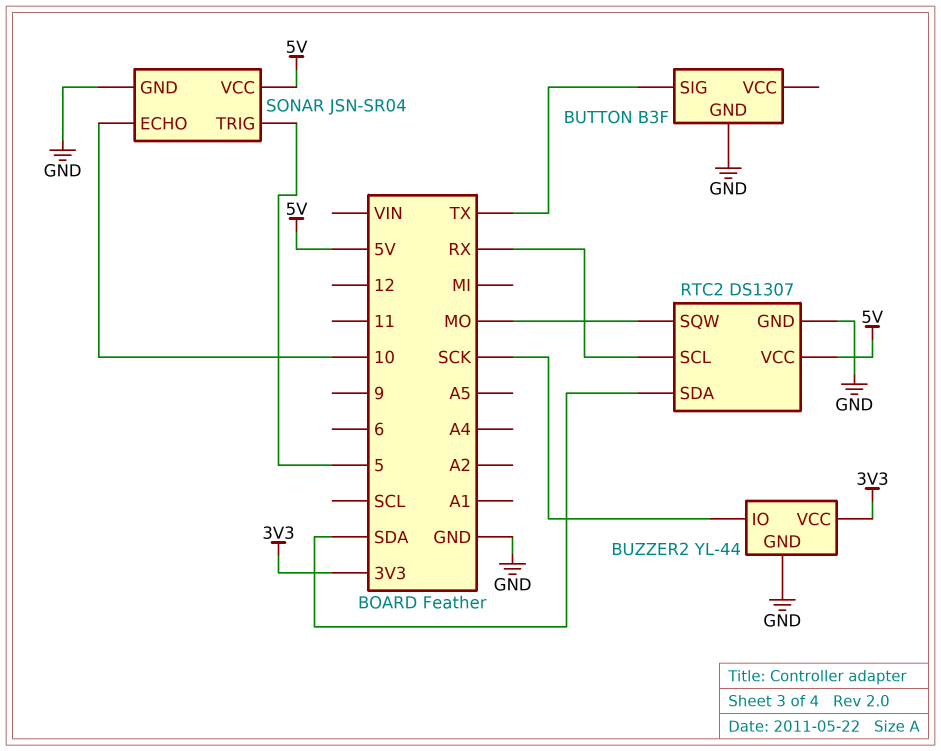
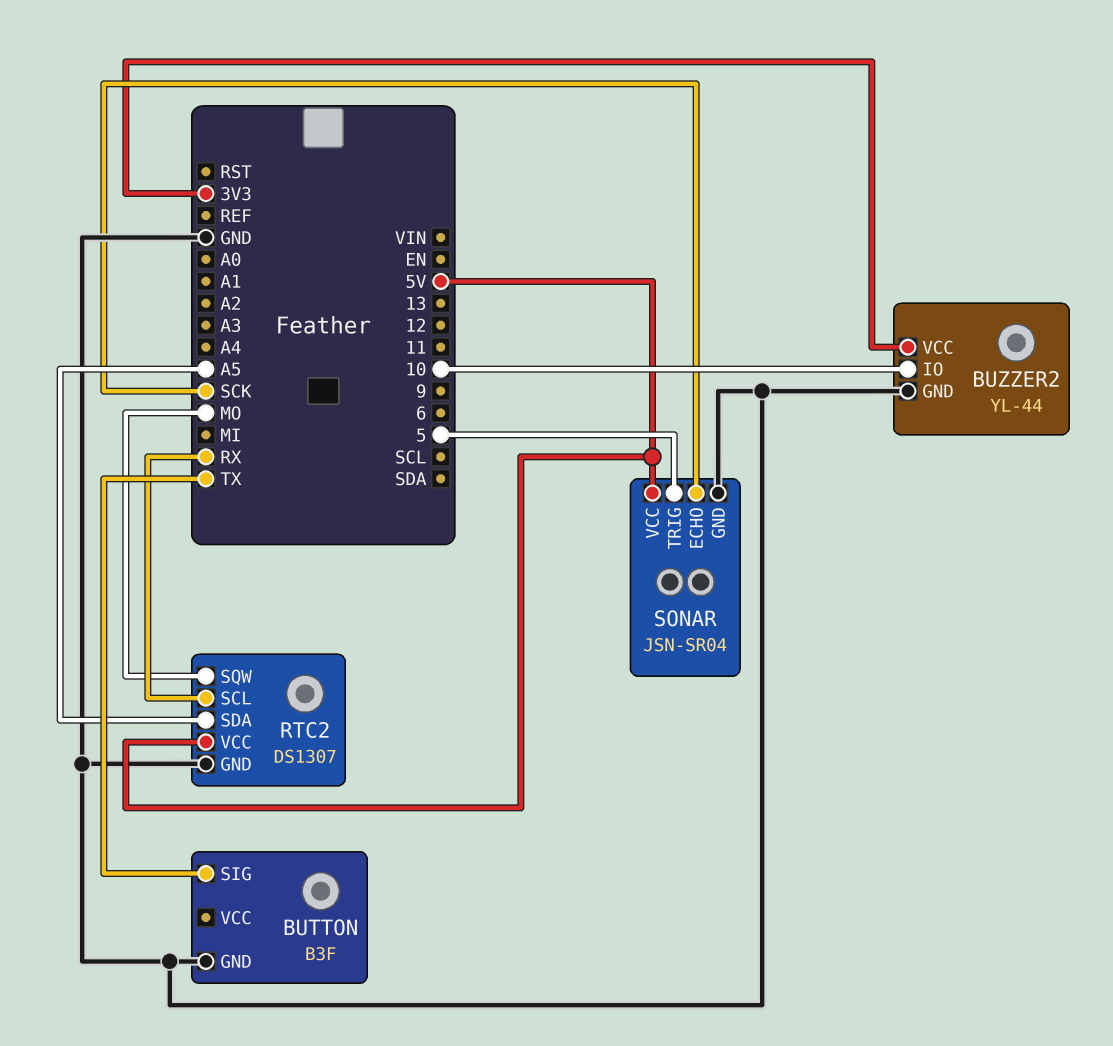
BUZZER2 pin IO: SCK -> 10
RTC2 pin SDA: SDA -> A5
SONAR pin ECHO: 10 -> SCK

